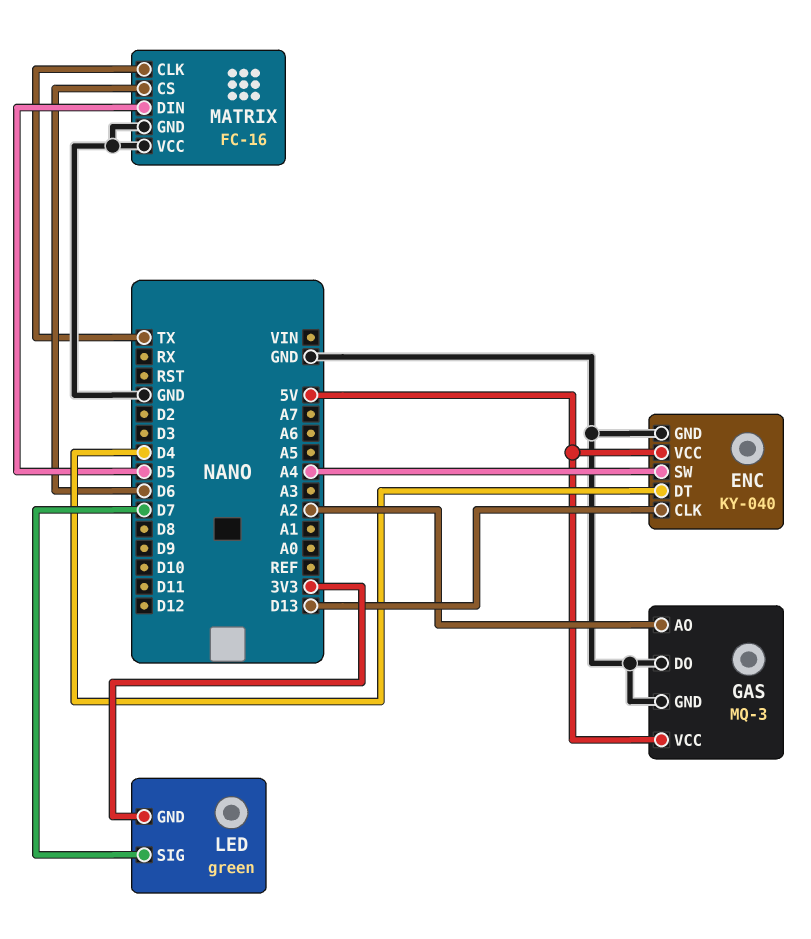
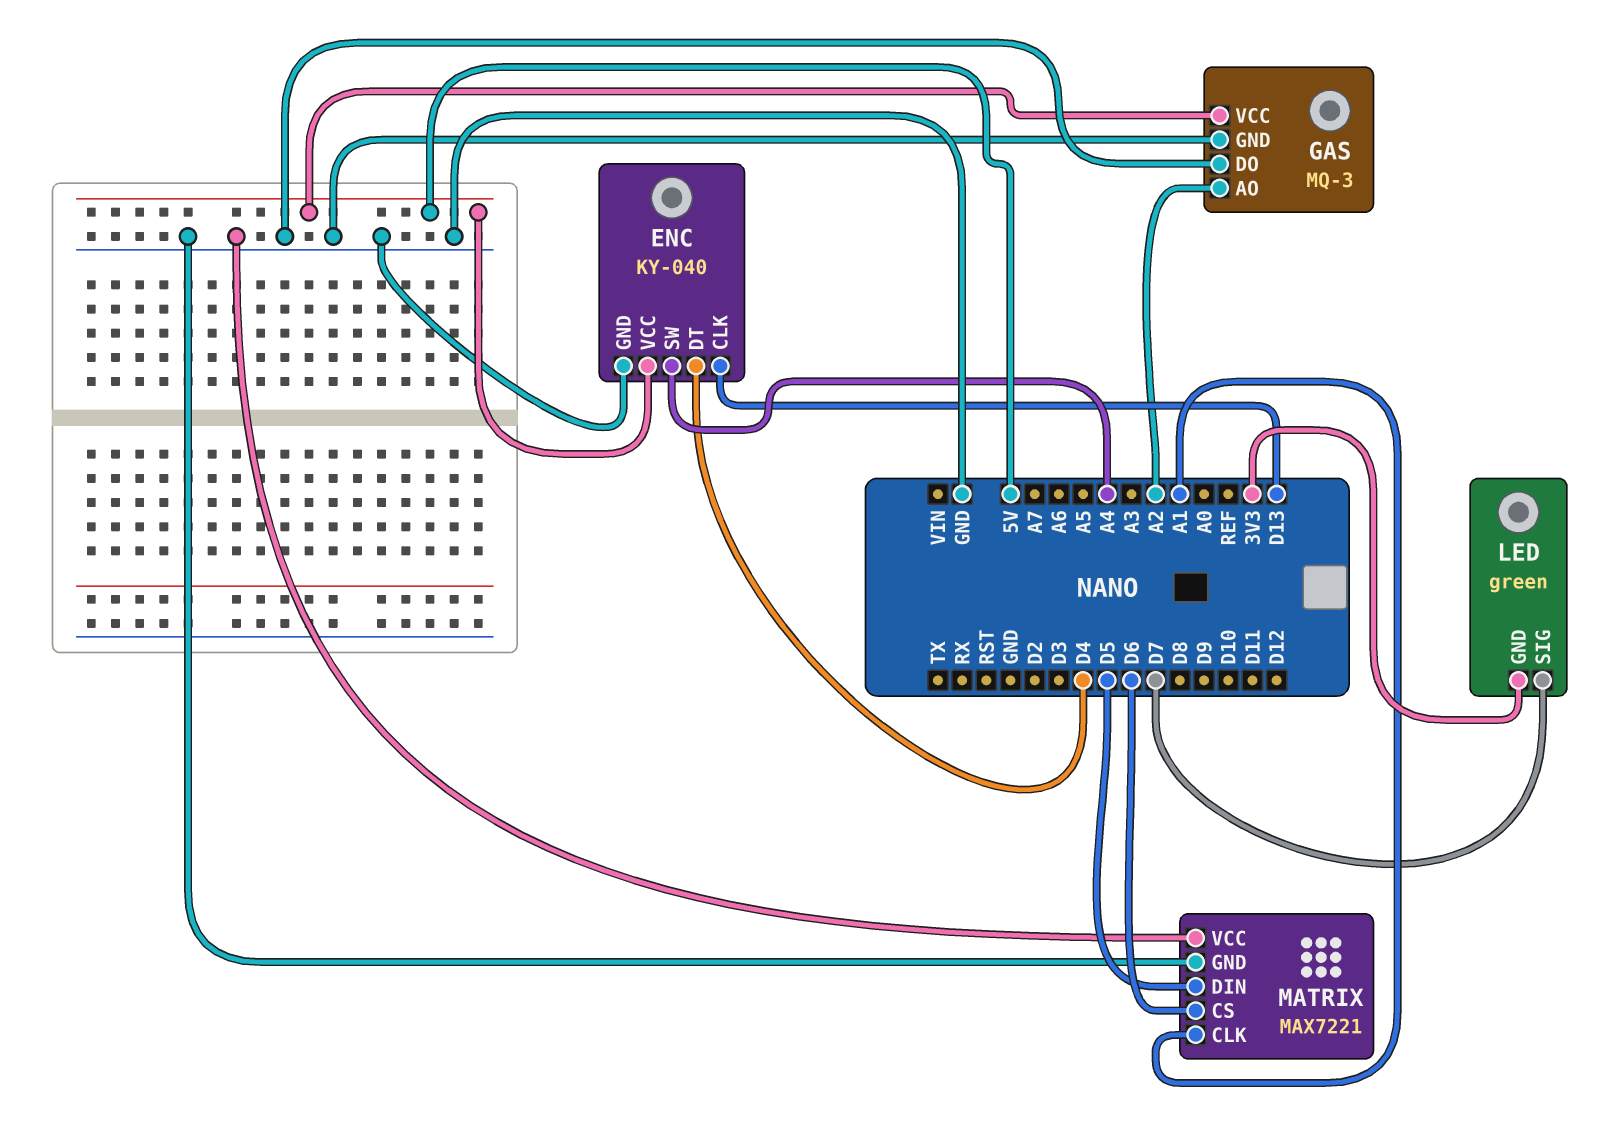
MATRIX: FC-16 -> MAX7221
MATRIX pin CLK: TX -> A1

